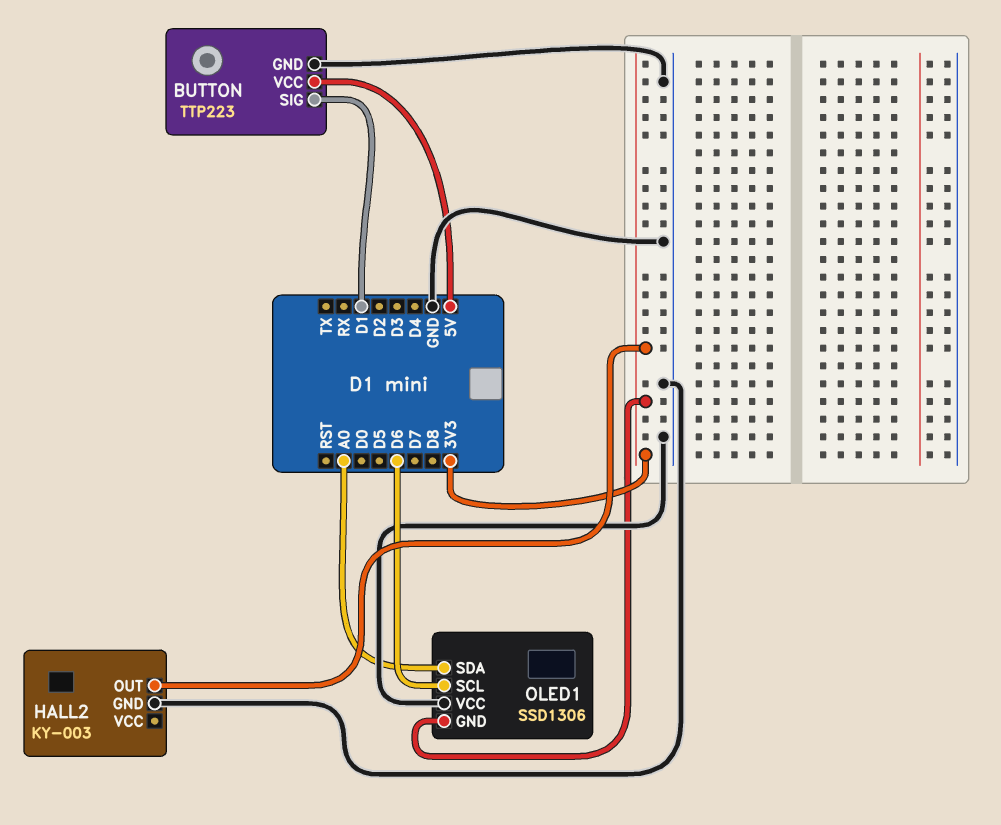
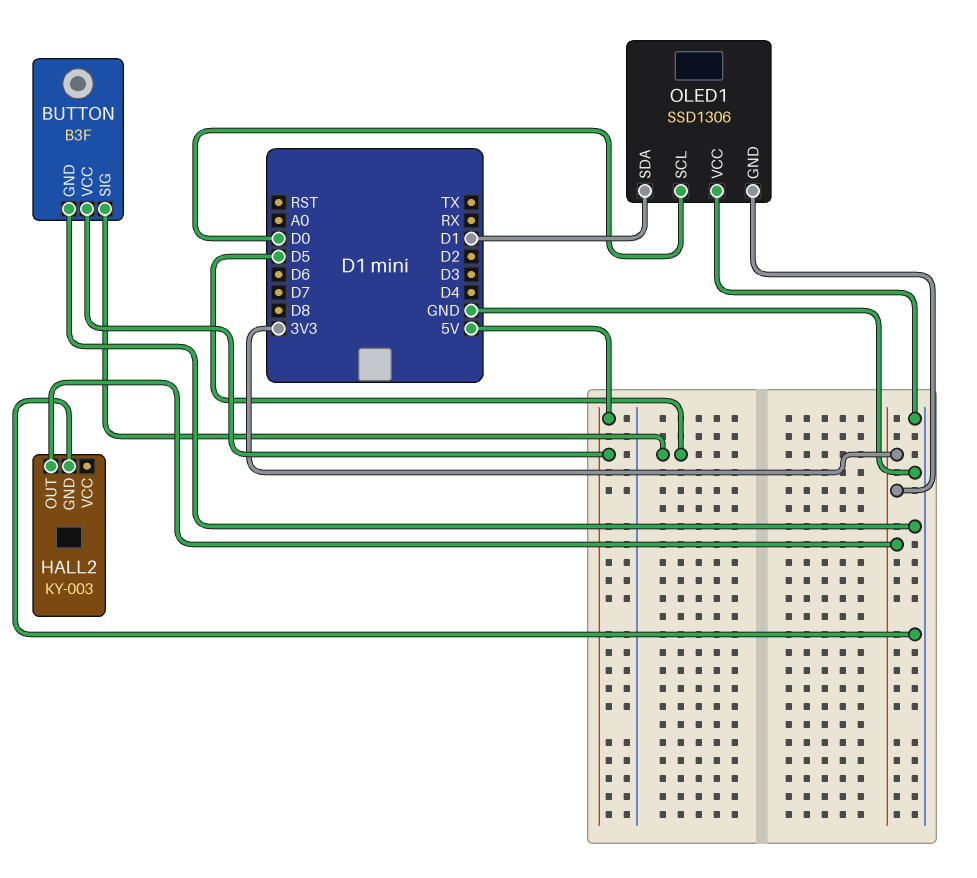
BUTTON: TTP223 -> B3F
BUTTON pin SIG: D1 -> D5
OLED1 pin SCL: D6 -> D0
OLED1 pin SDA: A0 -> D1

